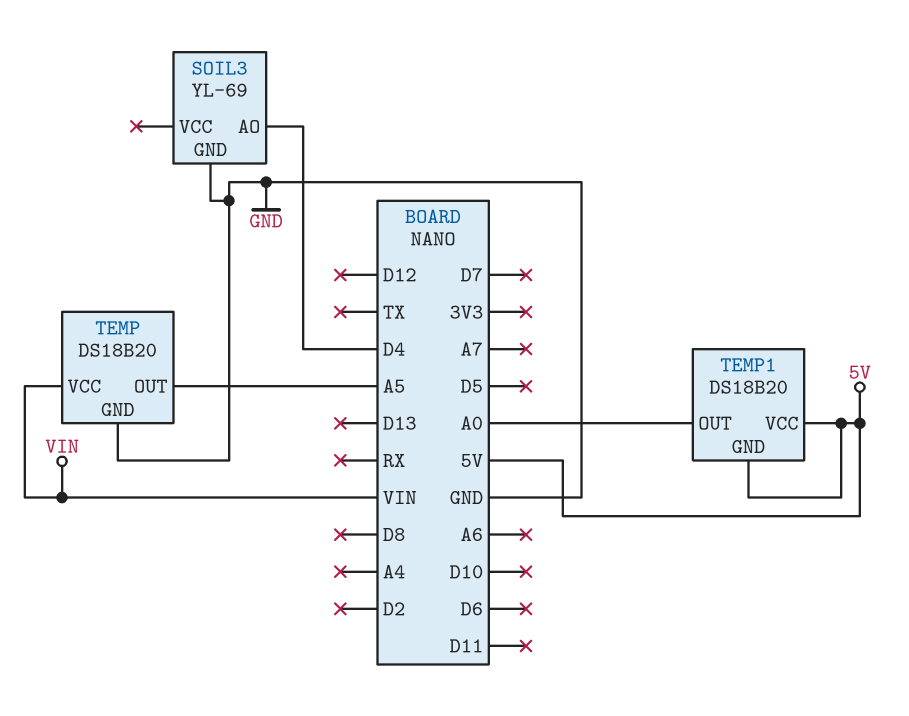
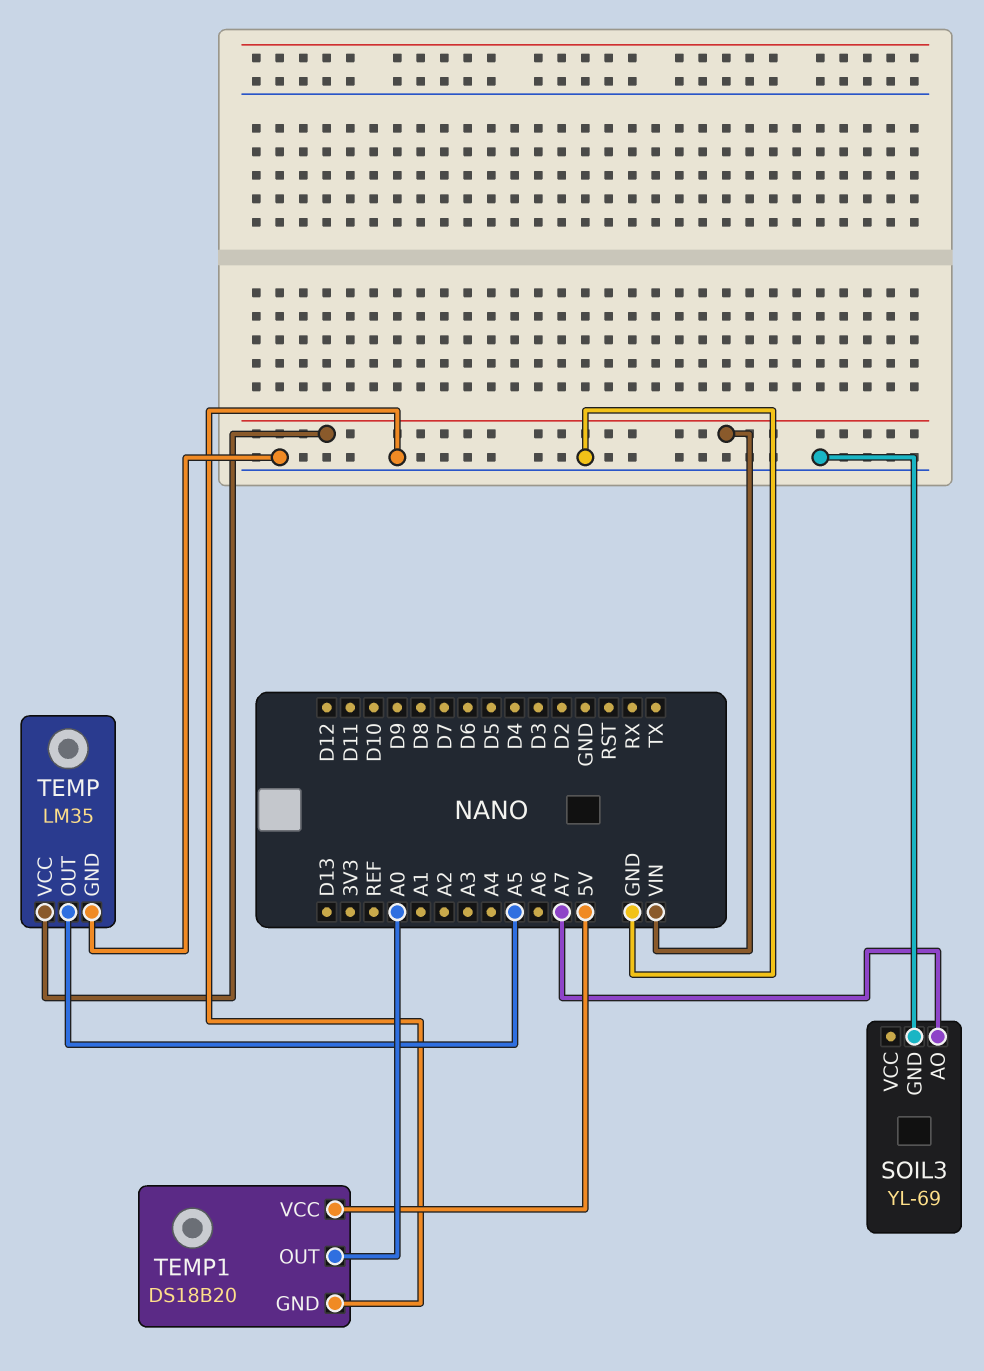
SOIL3 pin AO: D4 -> A7
TEMP: DS18B20 -> LM35
TEMP1 pin GND: 5V -> GND

